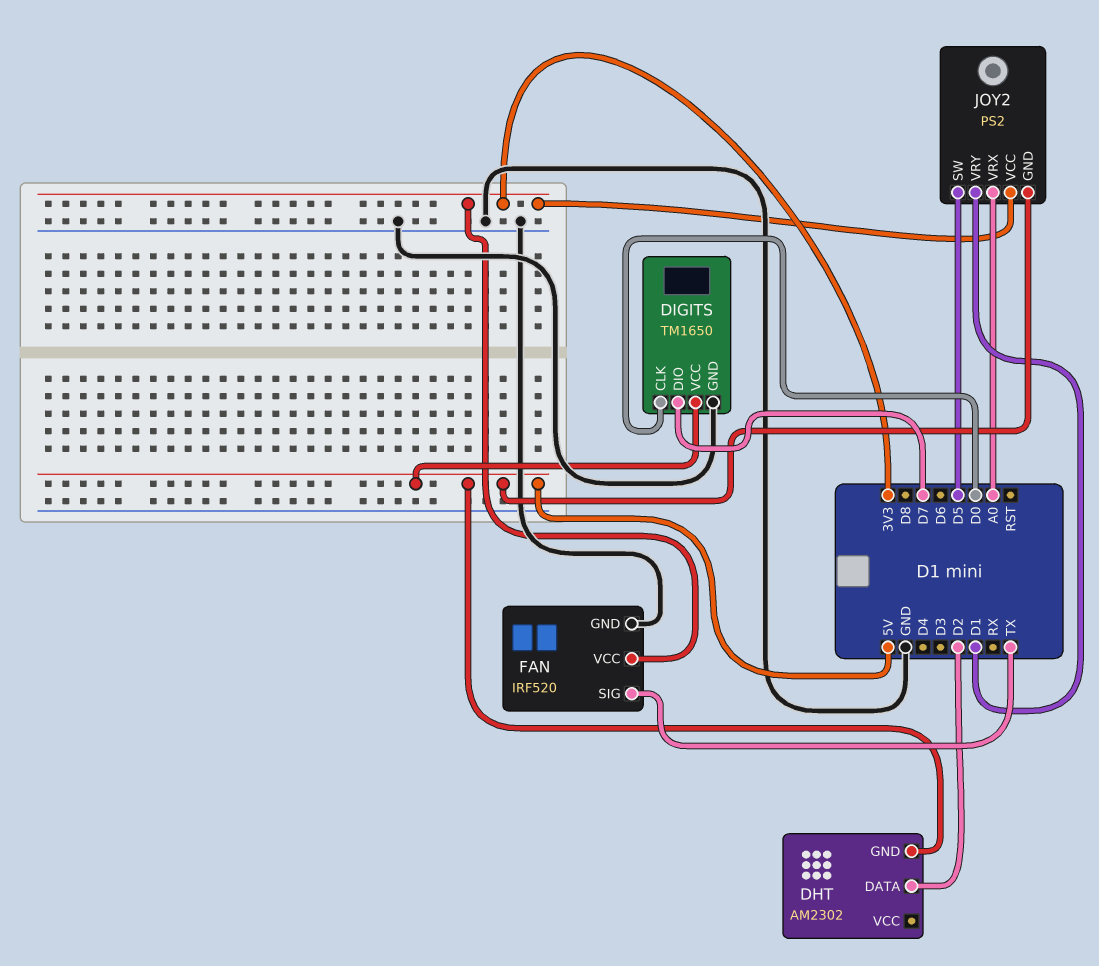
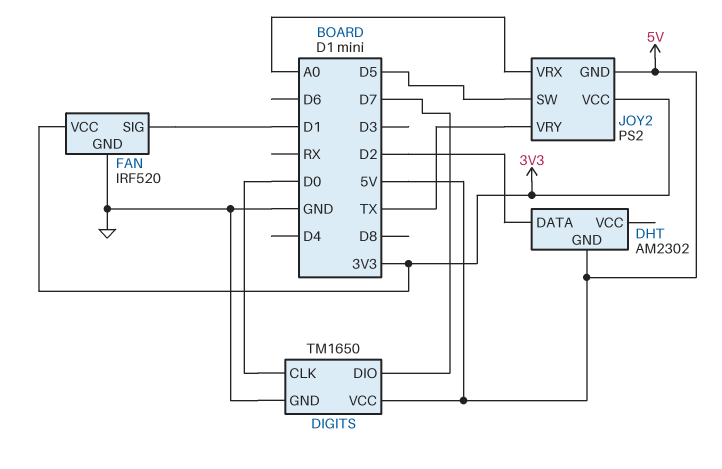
FAN pin SIG: TX -> D1
JOY2 pin VRY: D1 -> TX

